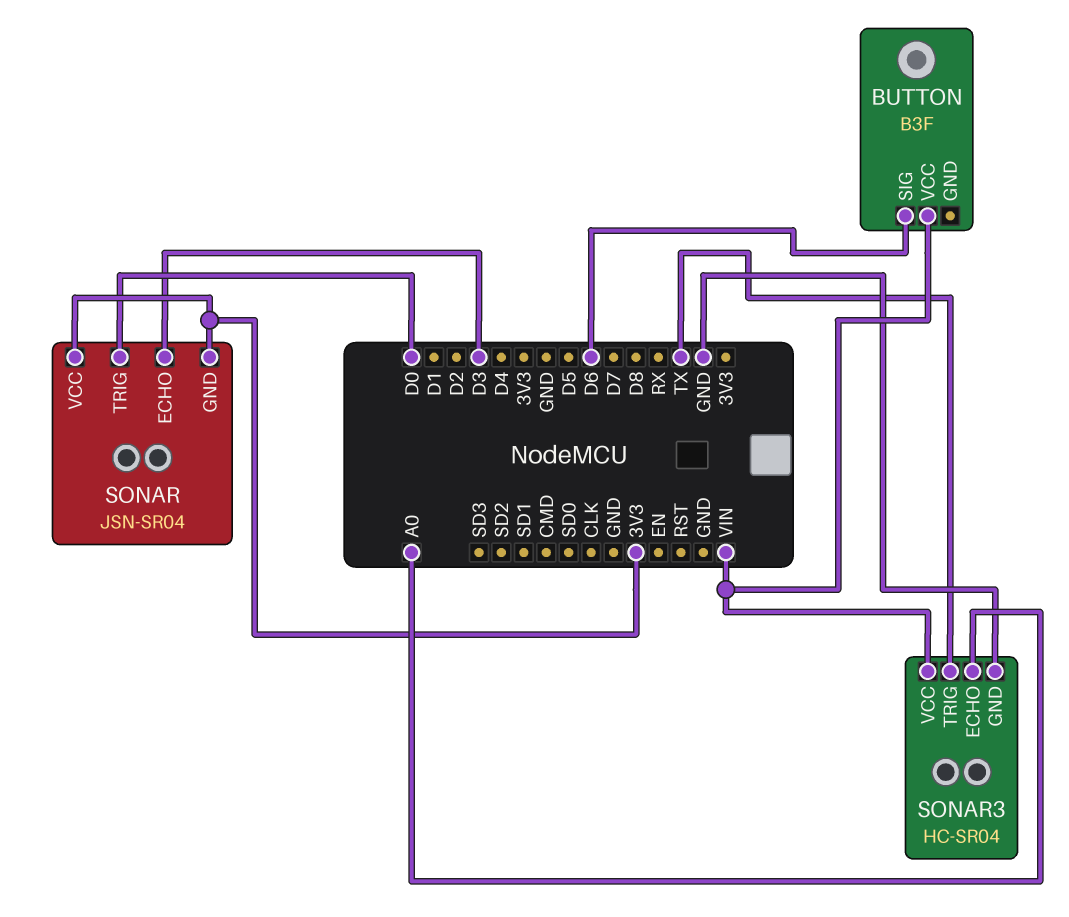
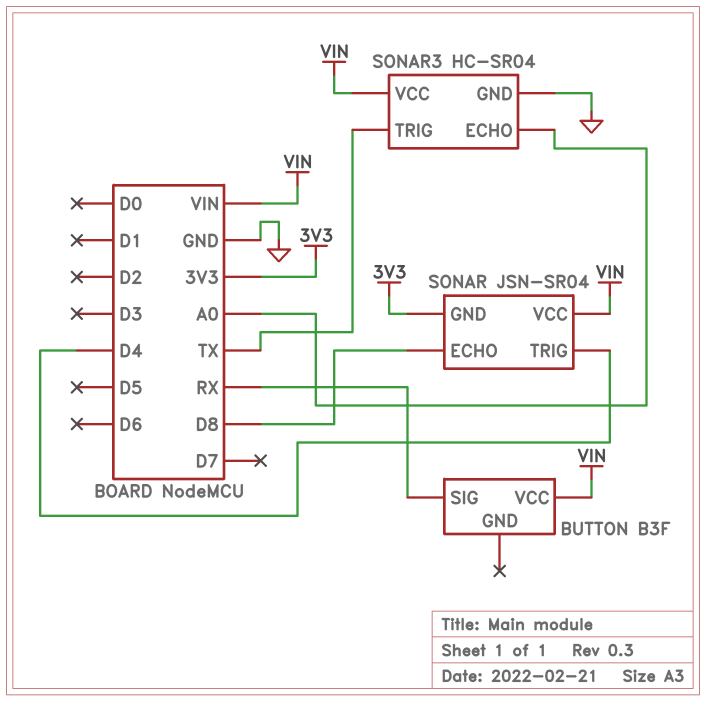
BUTTON pin SIG: D6 -> RX
SONAR pin ECHO: D3 -> D8
SONAR pin TRIG: D0 -> D4
SONAR pin VCC: 3V3 -> VIN

